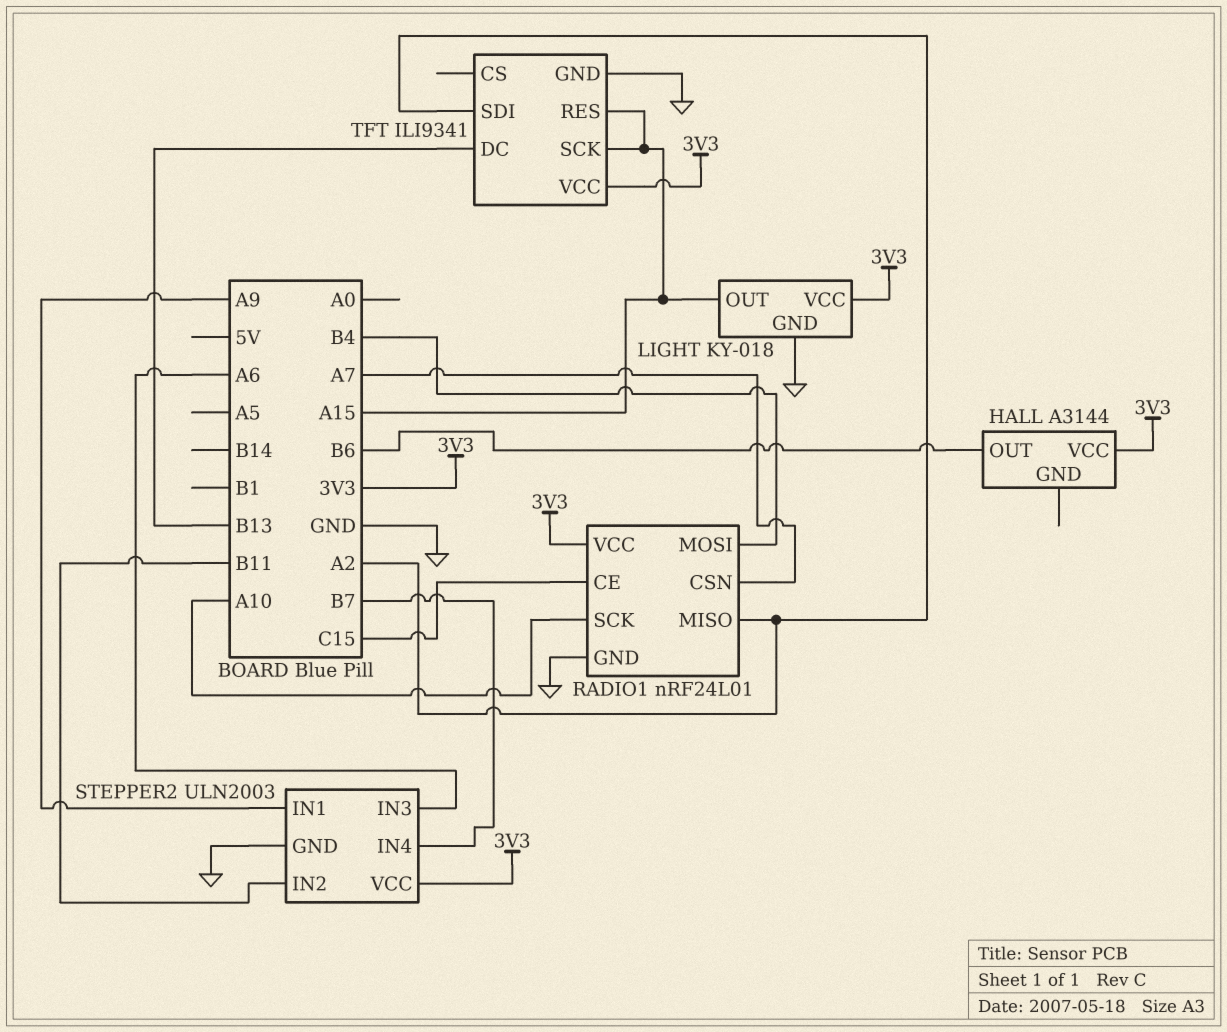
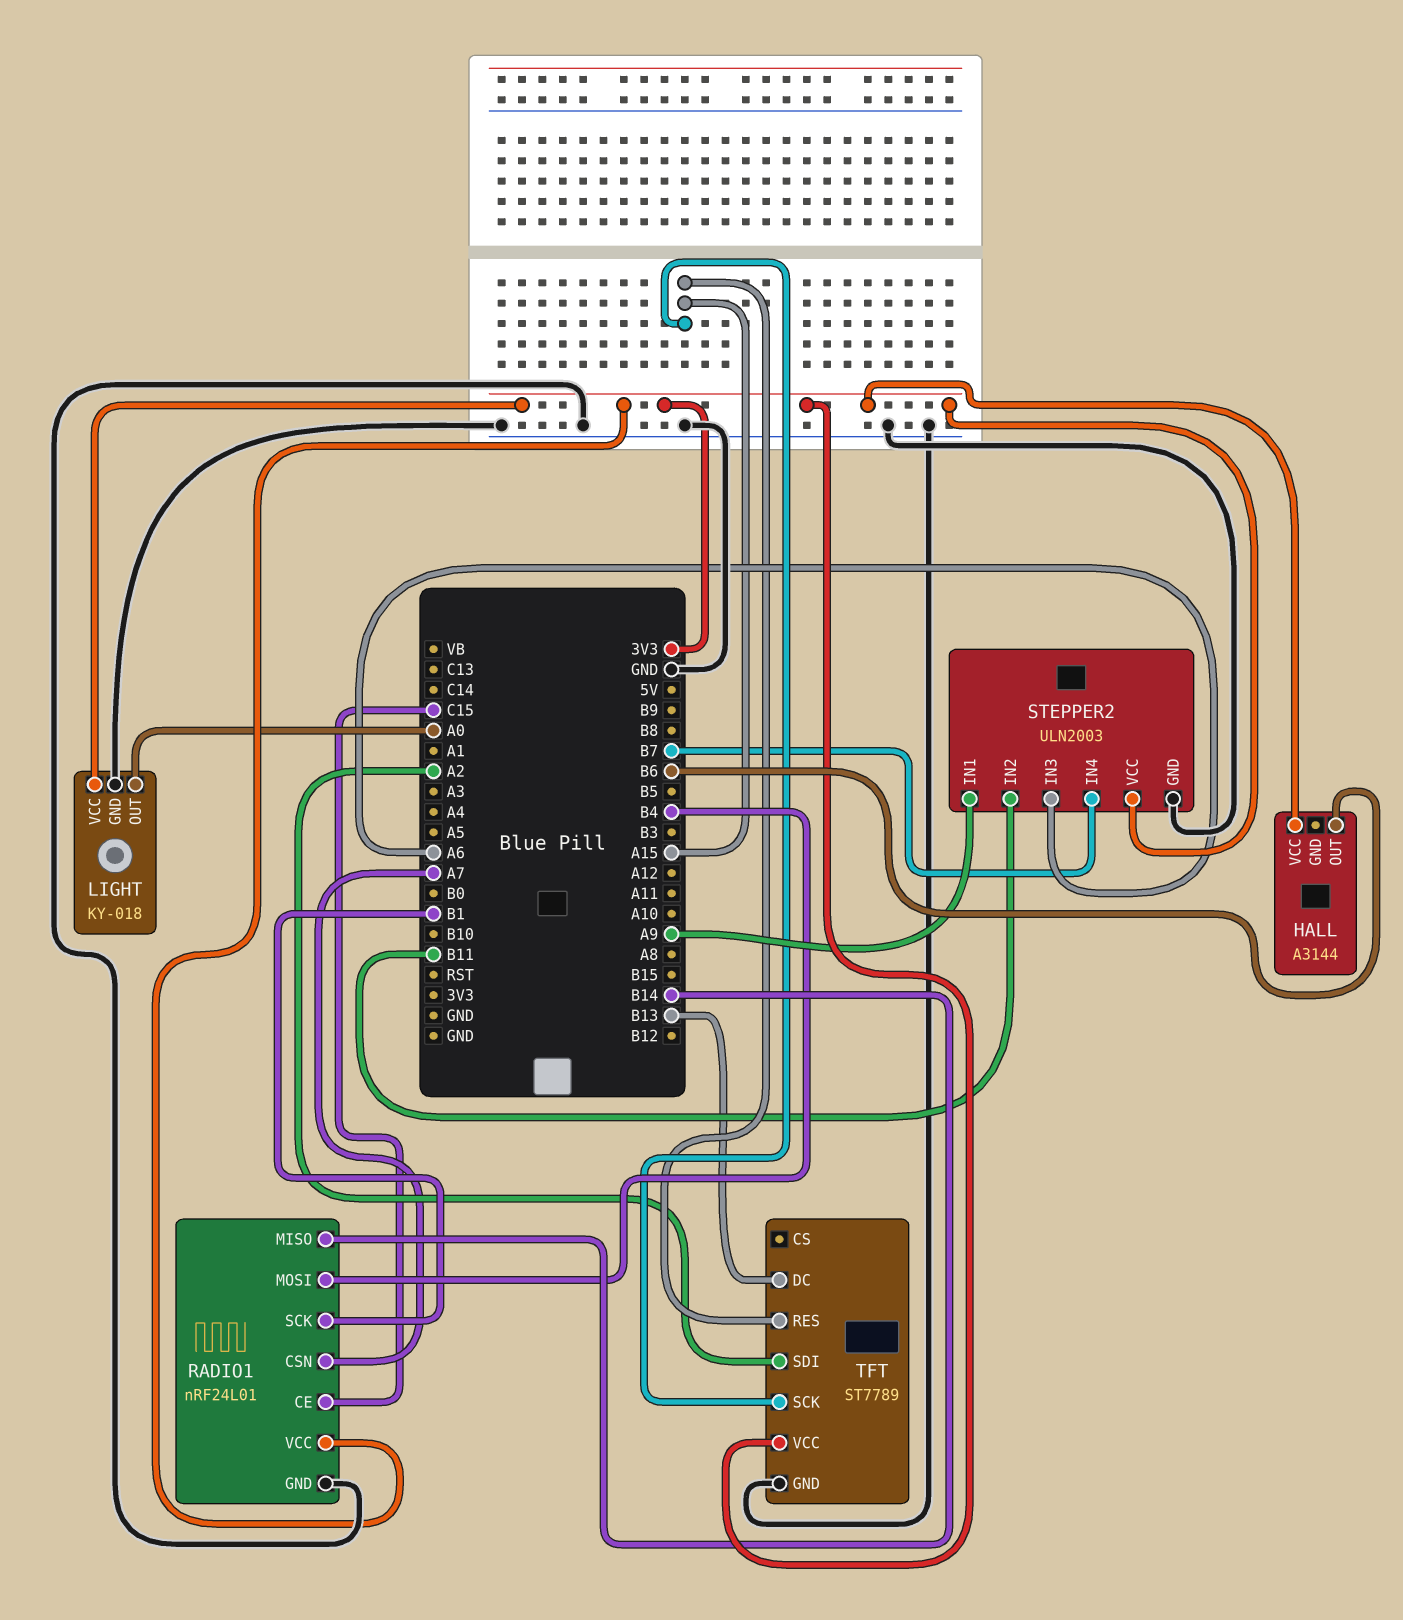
LIGHT pin OUT: A15 -> A0
RADIO1 pin MISO: A2 -> B14
RADIO1 pin SCK: A10 -> B1
TFT: ILI9341 -> ST7789

